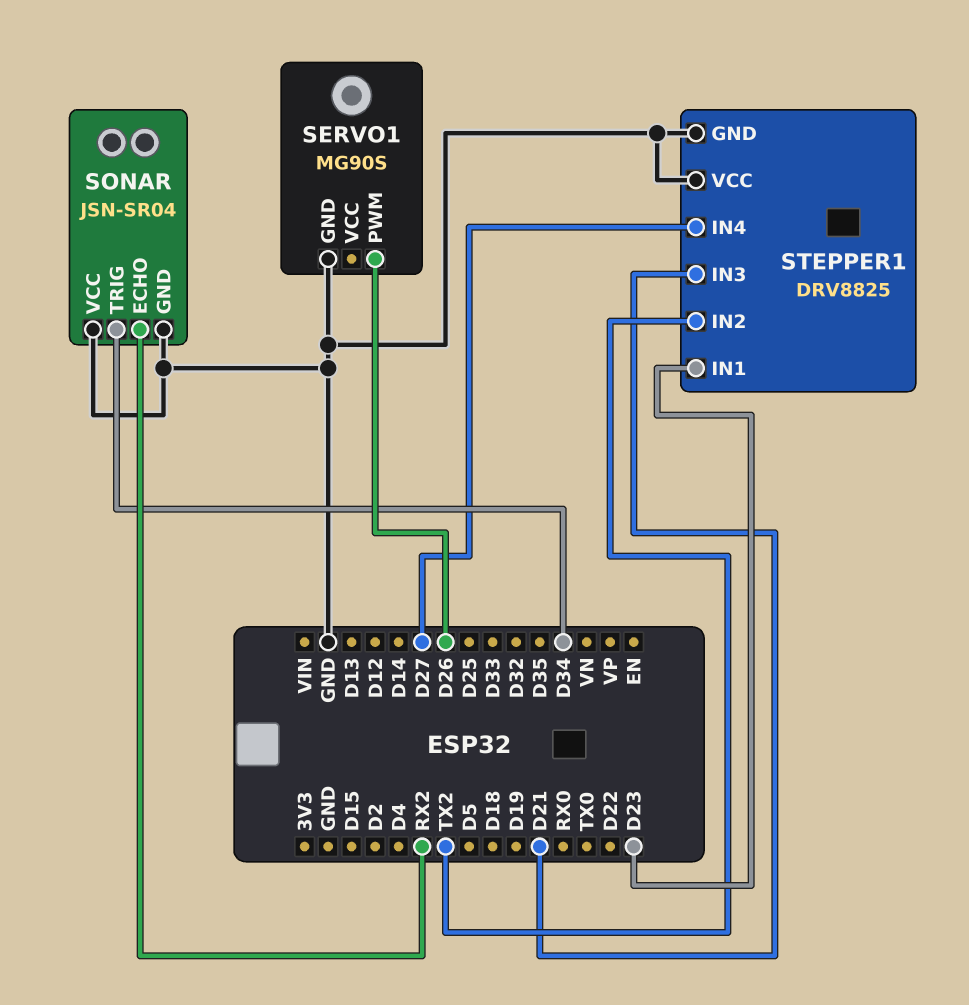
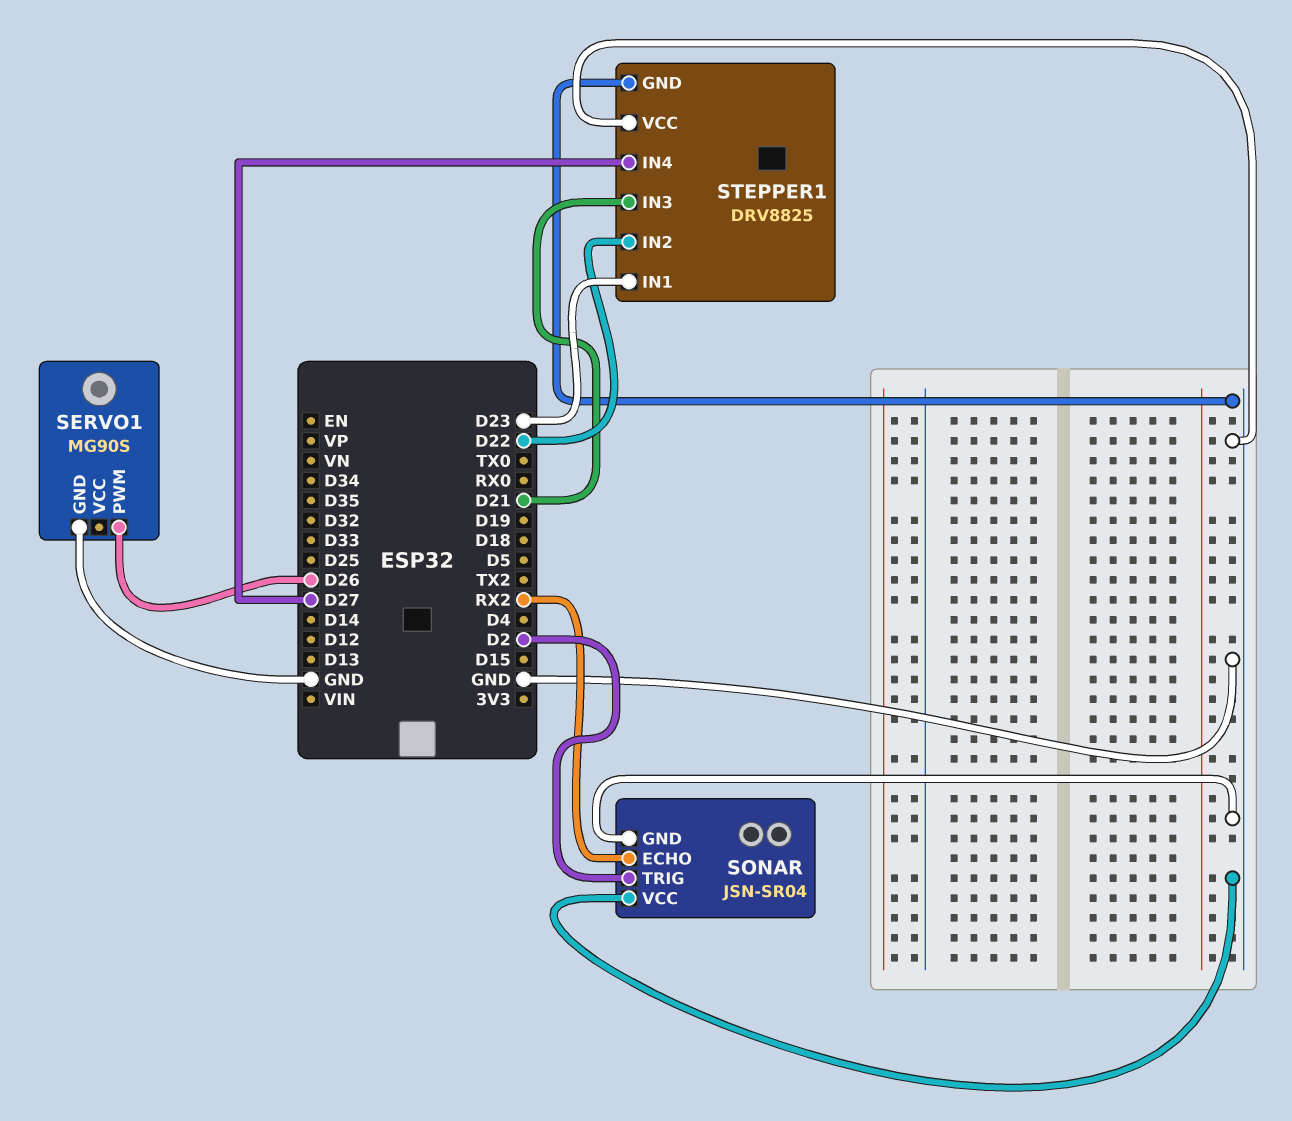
SONAR pin TRIG: D34 -> D2
STEPPER1 pin IN2: TX2 -> D22

